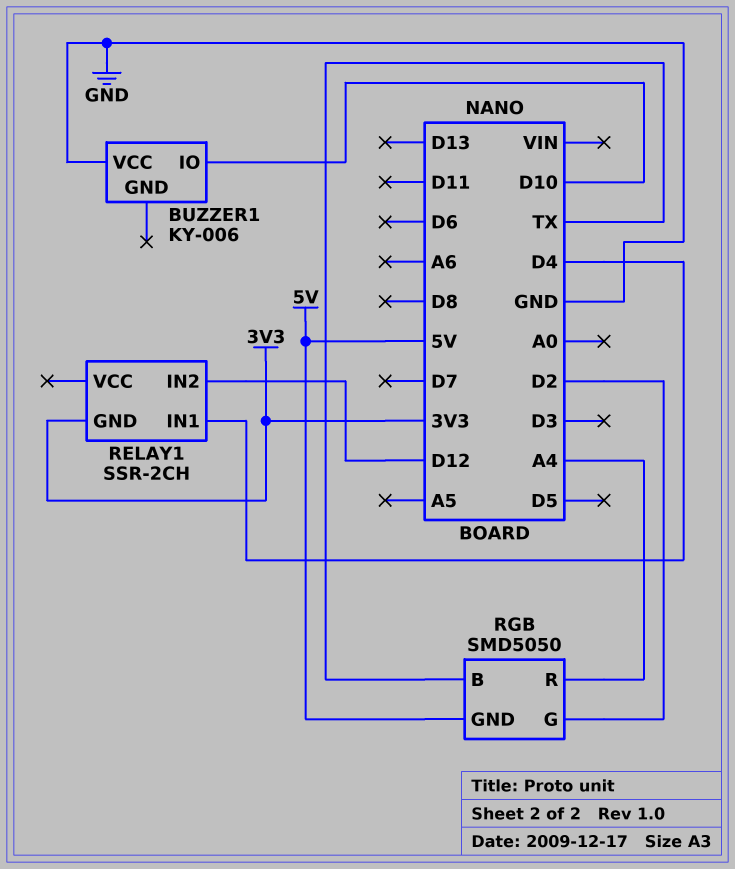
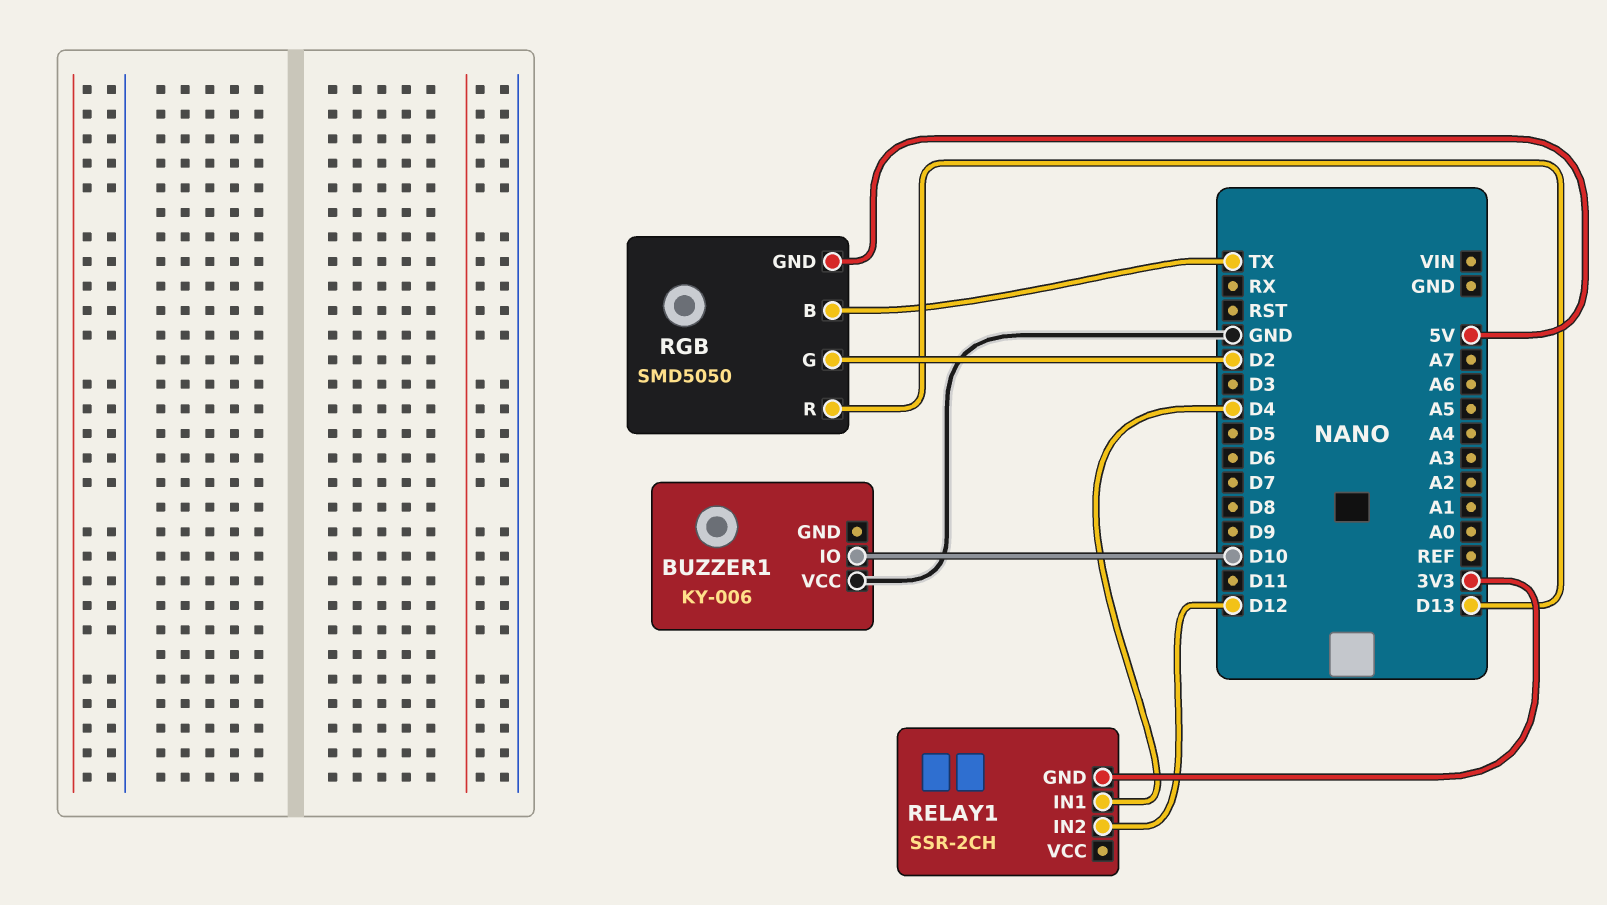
RGB pin R: A4 -> D13

